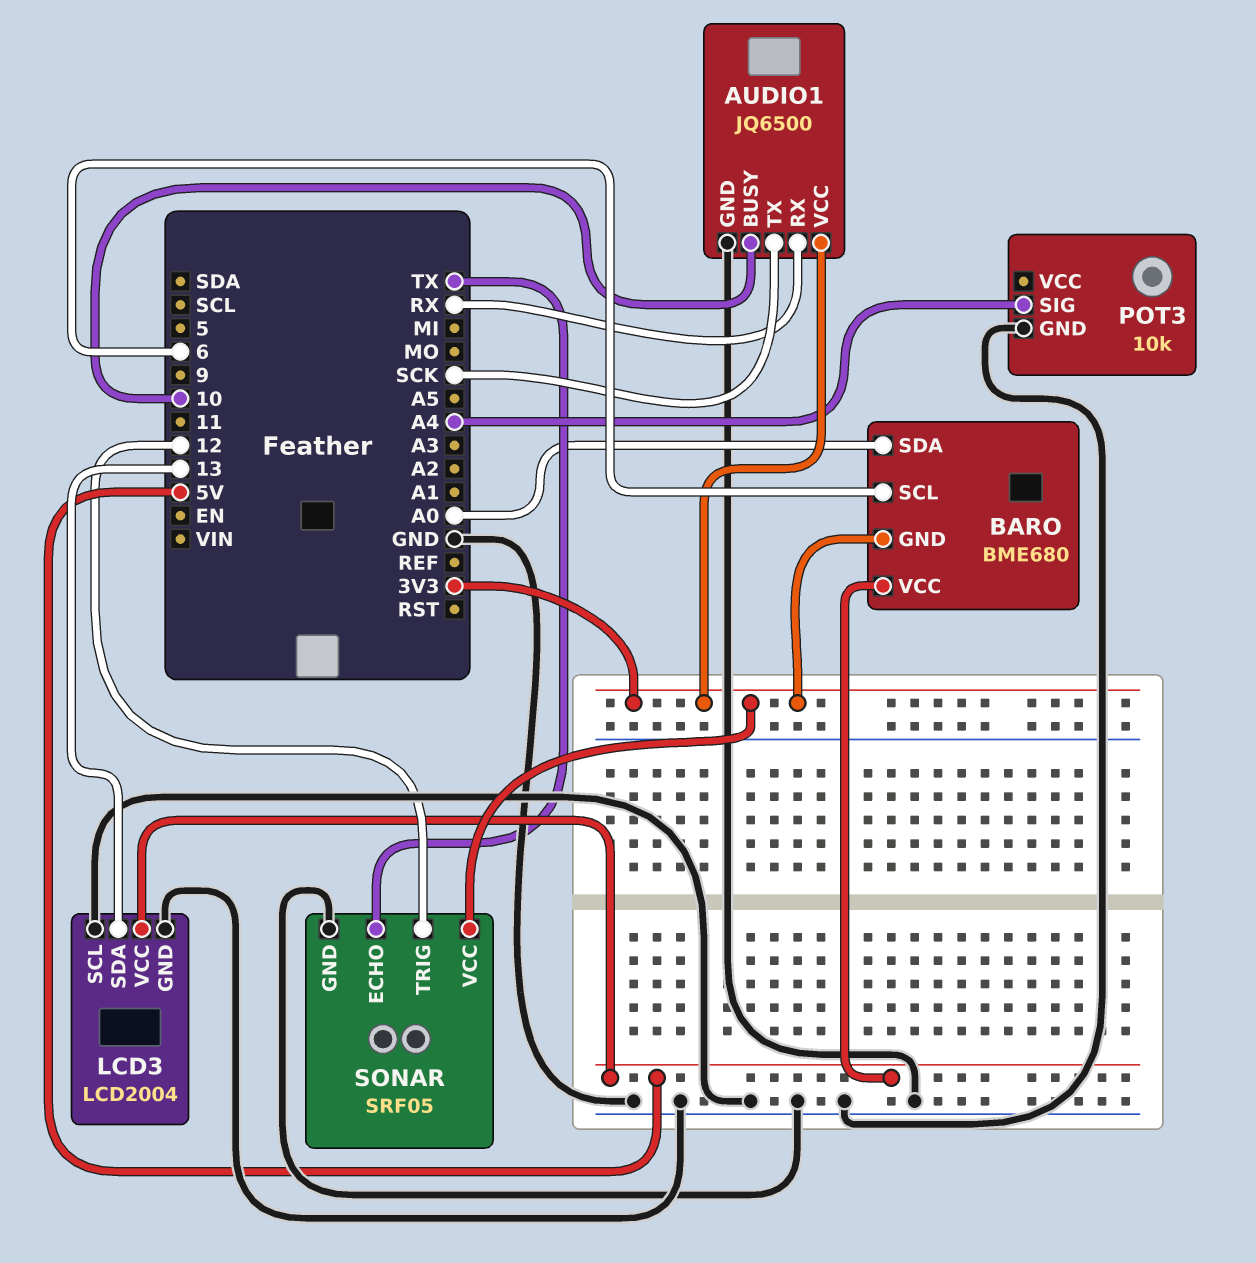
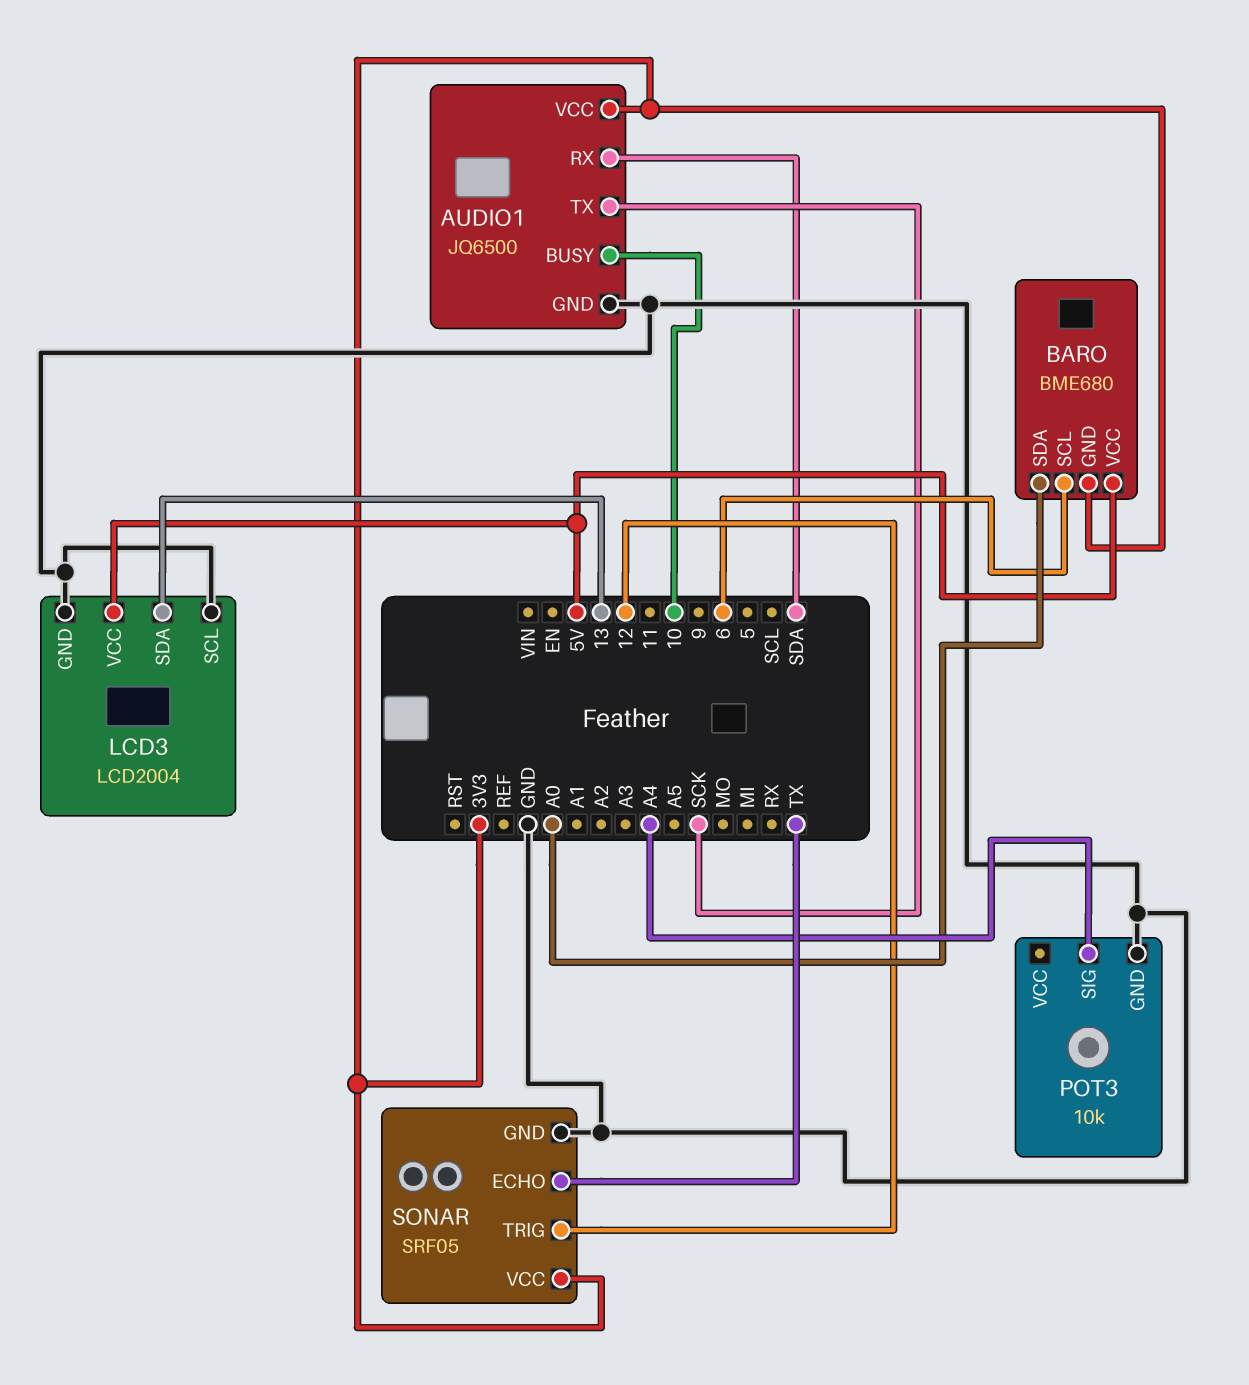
AUDIO1 pin RX: RX -> SDA

